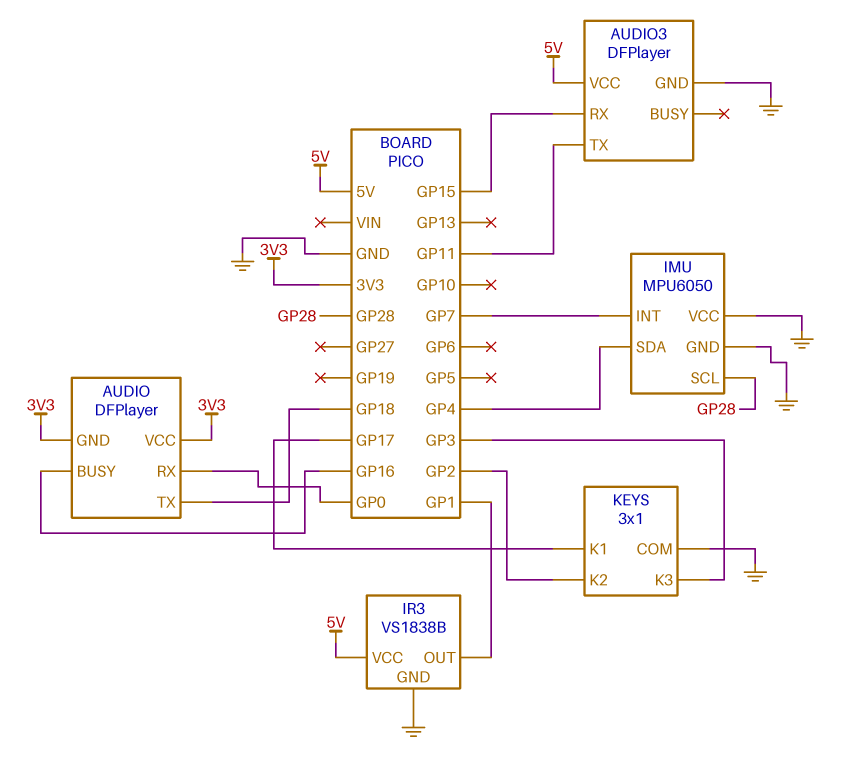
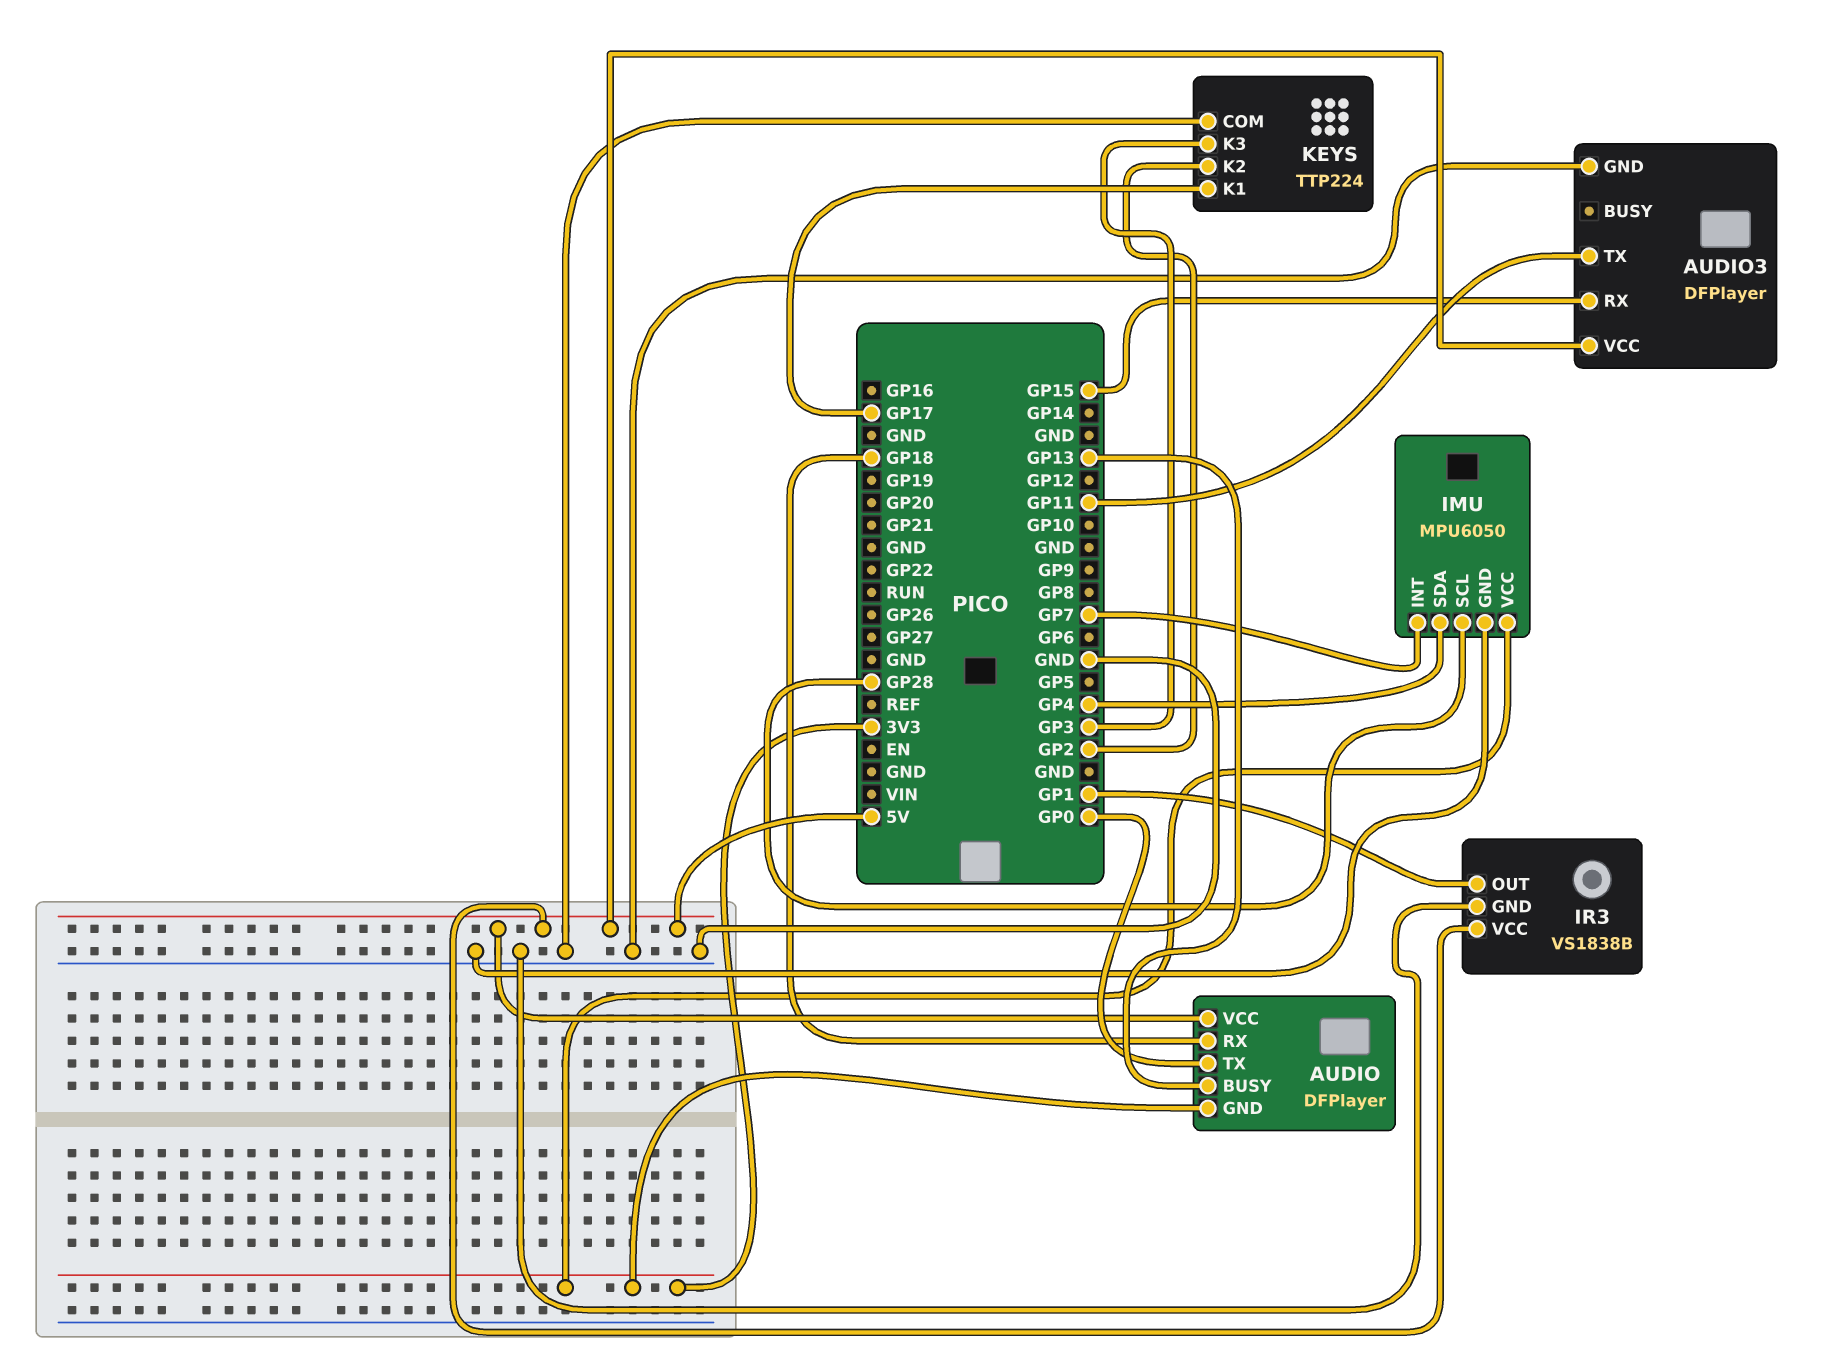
AUDIO pin BUSY: GP16 -> GP13
AUDIO pin RX: GP0 -> GP18
AUDIO pin TX: GP18 -> GP0
AUDIO pin VCC: 3V3 -> 5V
IMU pin VCC: GND -> 3V3
KEYS: 3x1 -> TTP224

